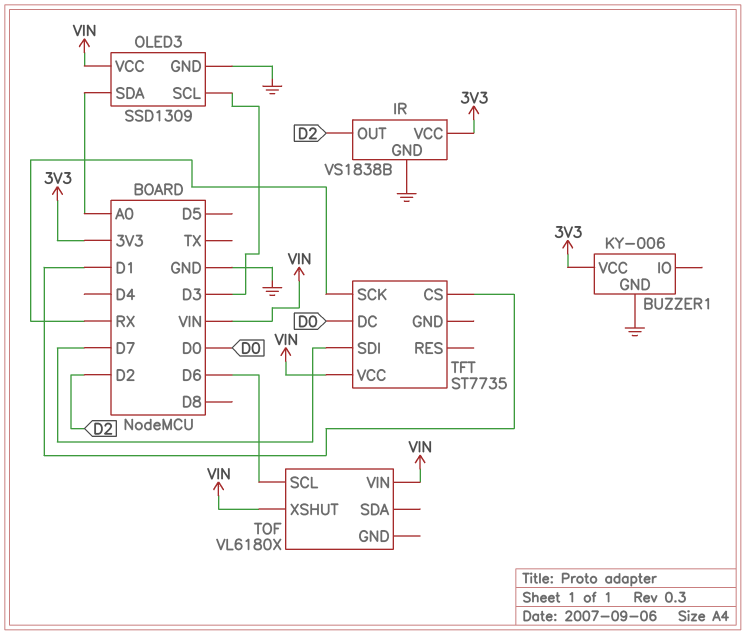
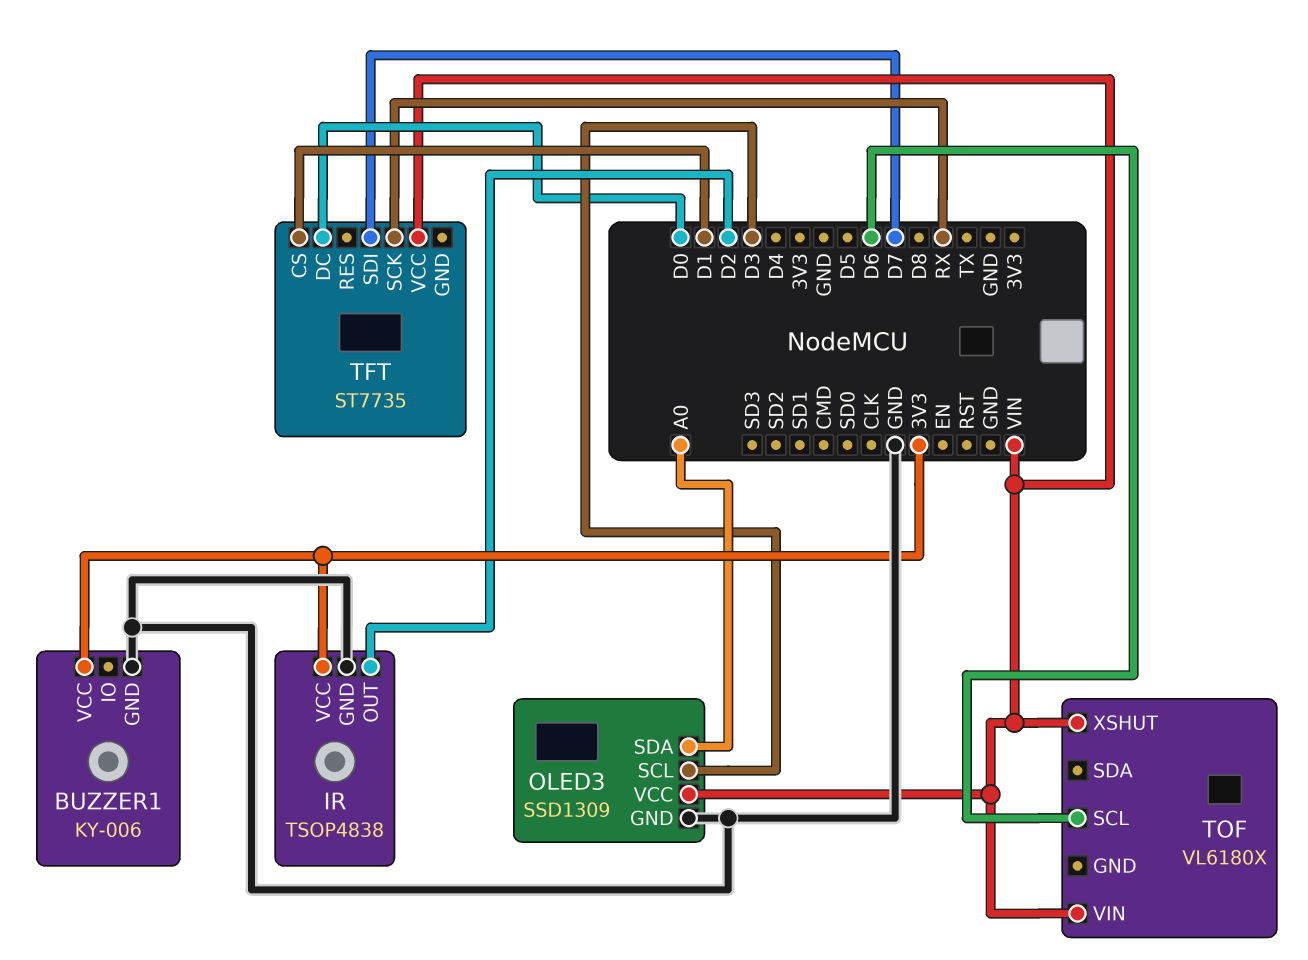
IR: VS1838B -> TSOP4838

